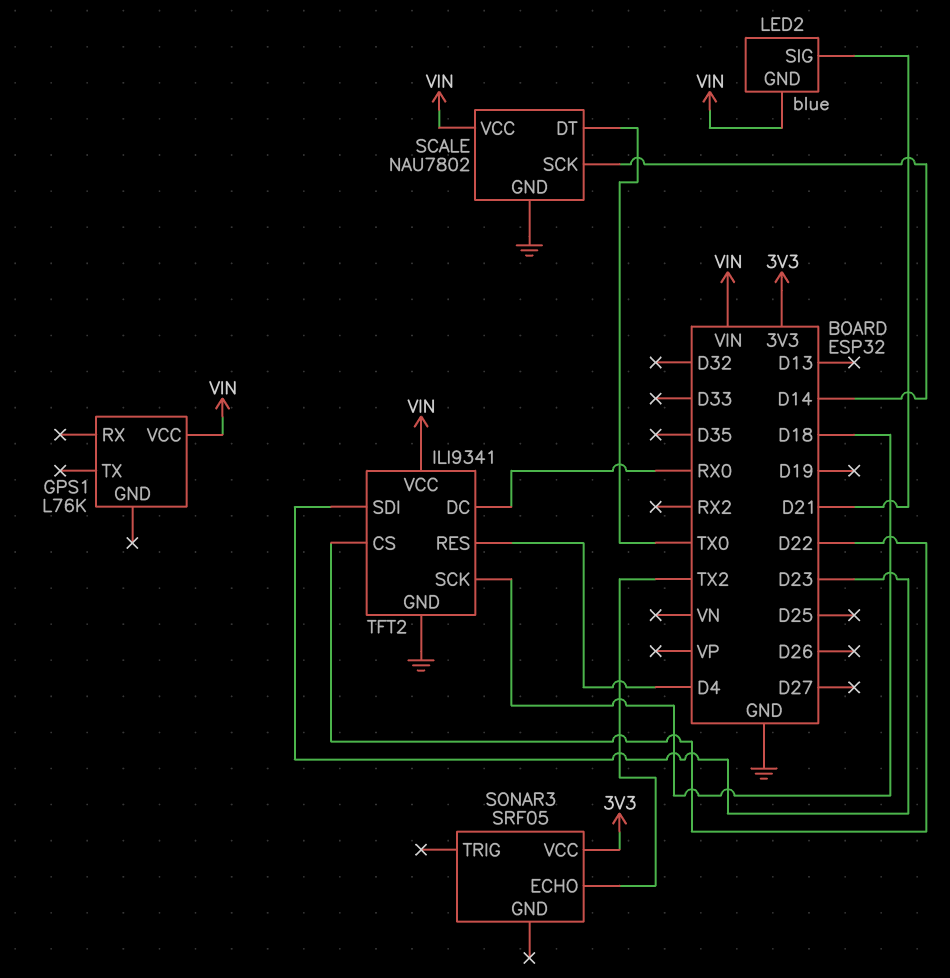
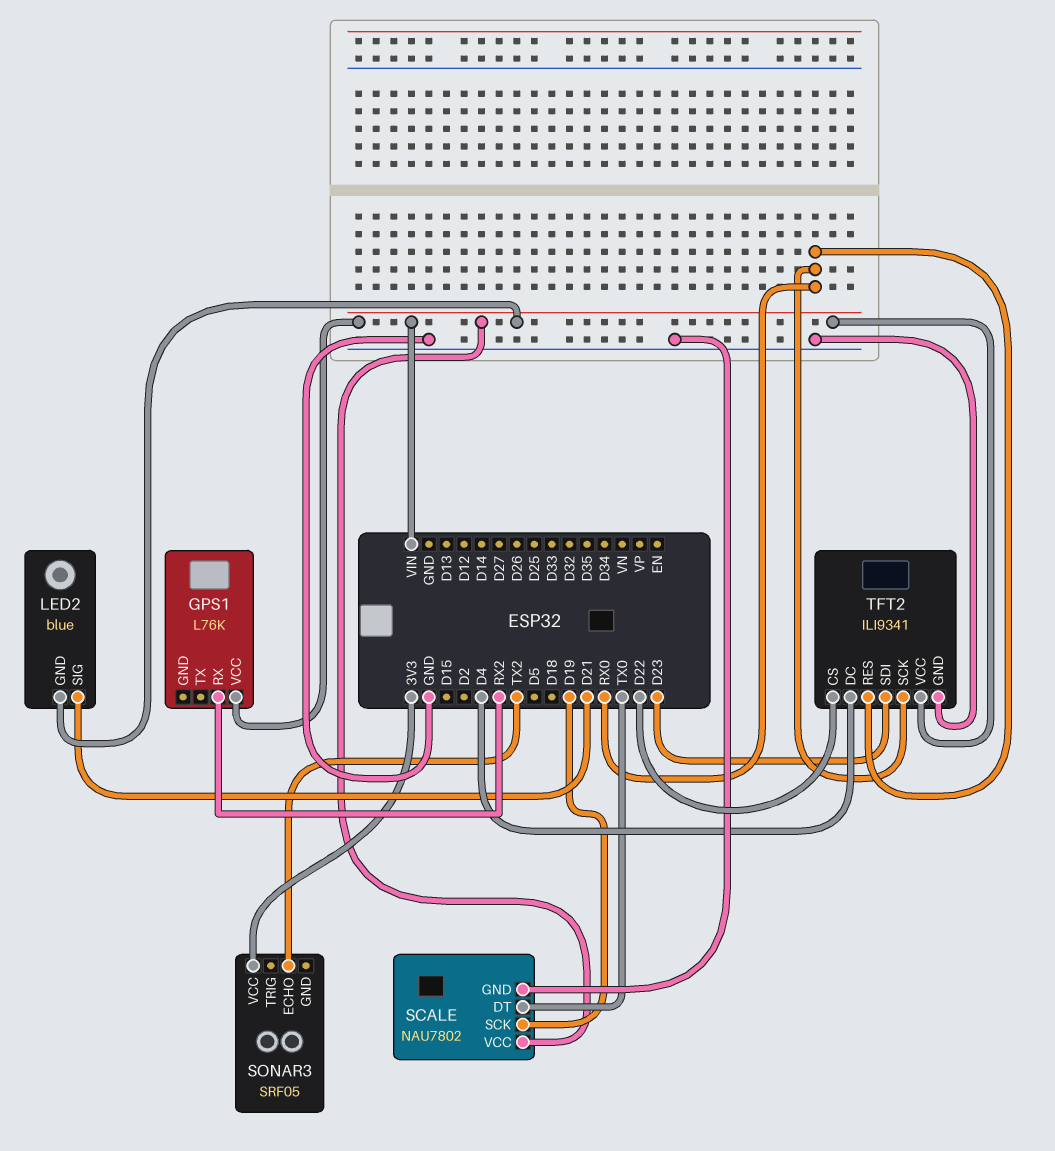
GPS1 pin RX: none -> RX2
SCALE pin SCK: D14 -> D19
TFT2 pin DC: RX0 -> D4
TFT2 pin RES: D4 -> RX0
TFT2 pin SCK: D18 -> RX0

